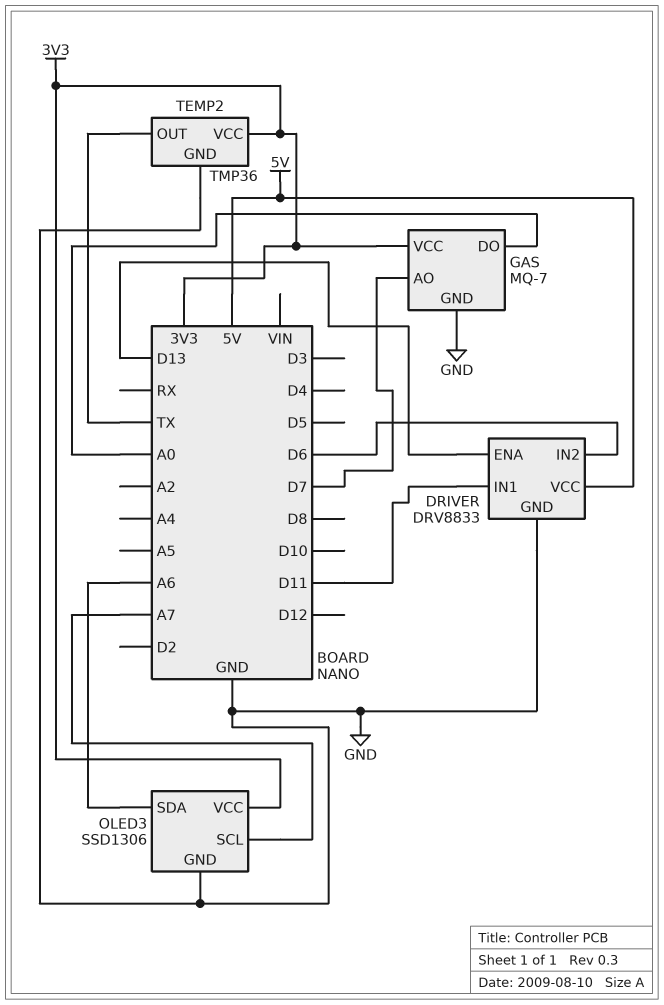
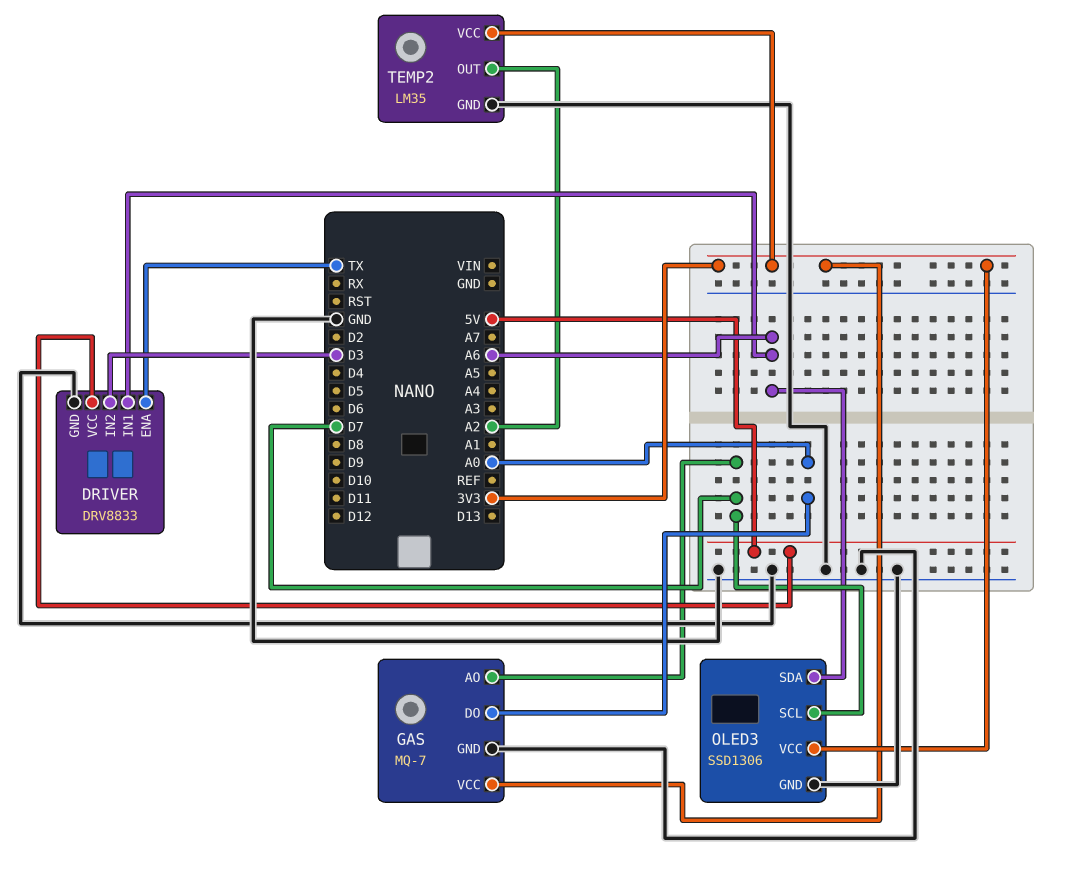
DRIVER pin ENA: D13 -> TX
DRIVER pin IN1: D11 -> A6
DRIVER pin IN2: D6 -> D3
OLED3 pin SCL: A7 -> D7
TEMP2: TMP36 -> LM35
TEMP2 pin OUT: TX -> A2

